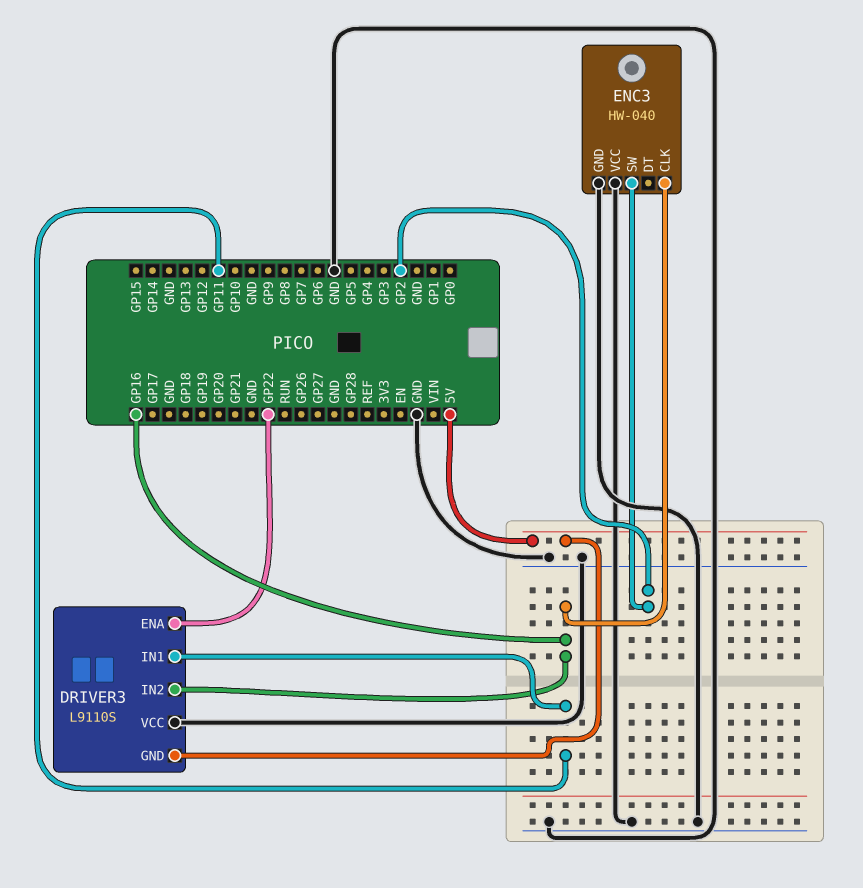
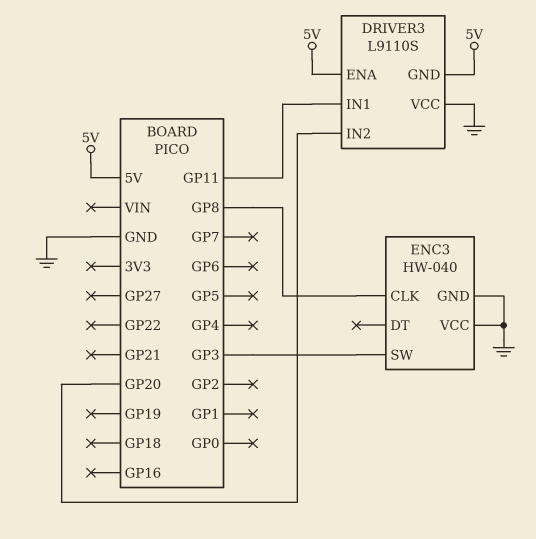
DRIVER3 pin ENA: GP22 -> 5V
DRIVER3 pin IN2: GP16 -> GP20
ENC3 pin CLK: GP16 -> GP8
ENC3 pin SW: GP2 -> GP3

